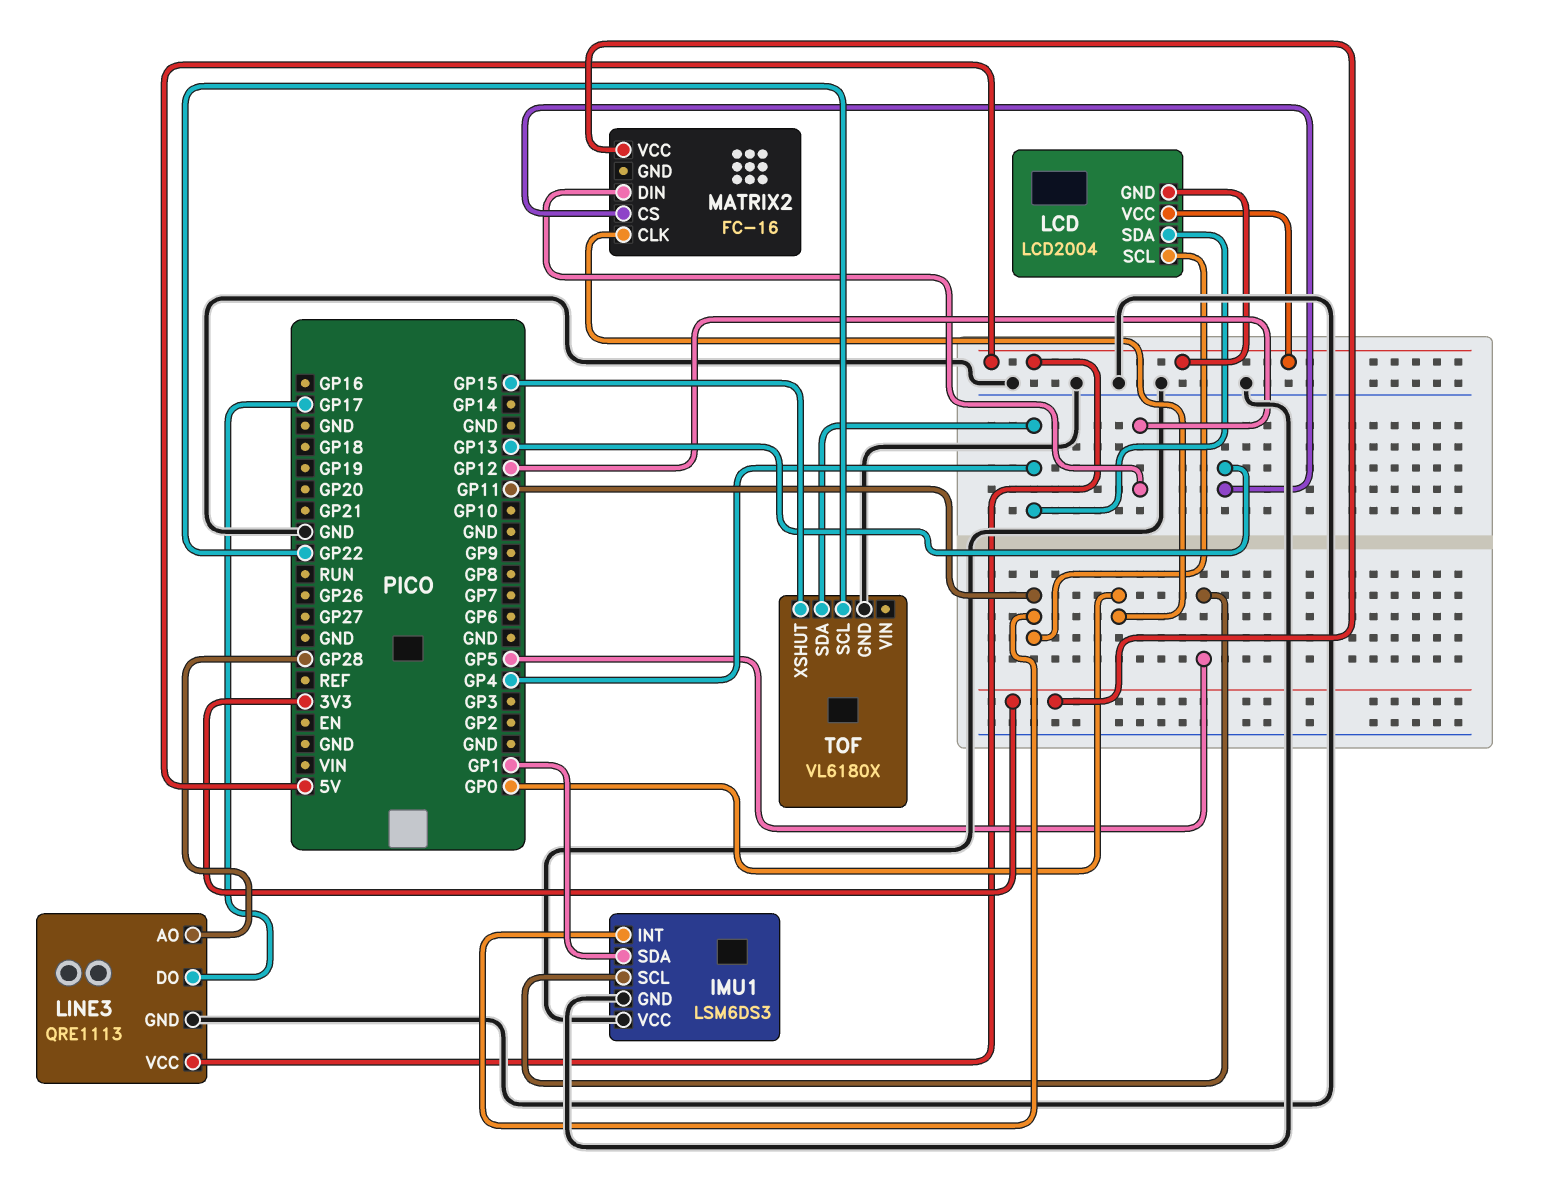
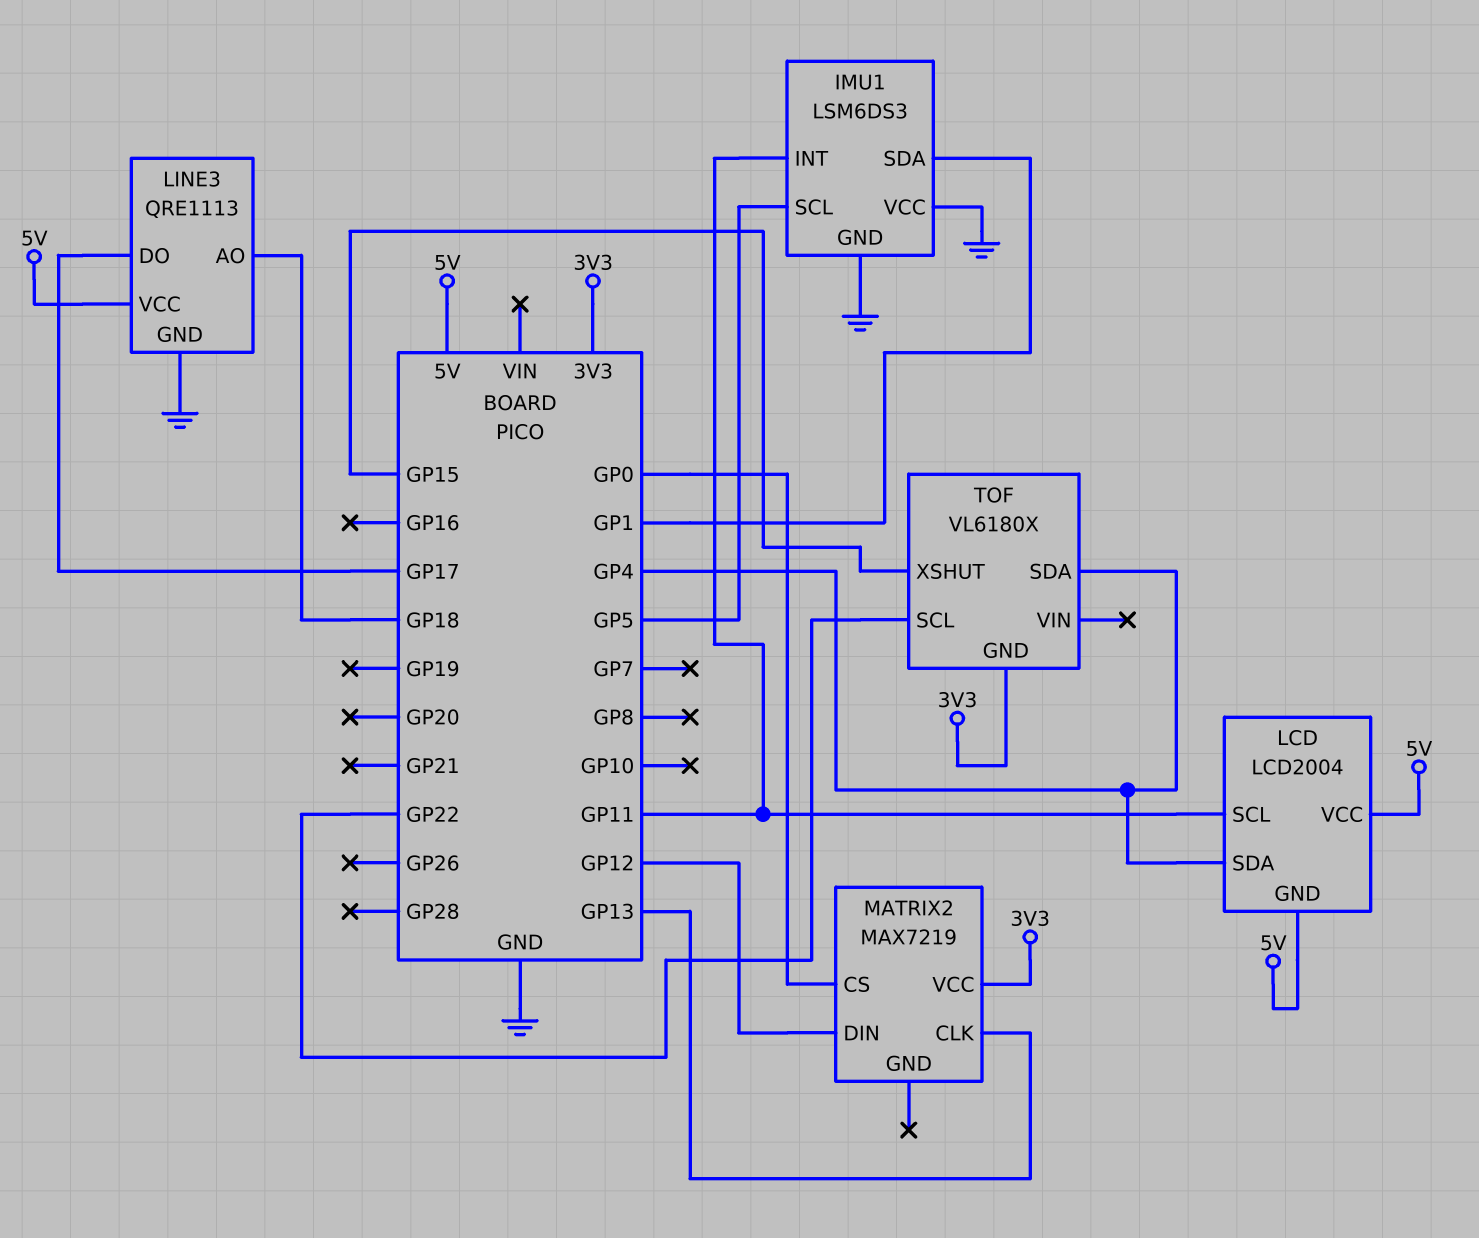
LINE3 pin AO: GP28 -> GP18
MATRIX2: FC-16 -> MAX7219
MATRIX2 pin CLK: GP0 -> GP13
MATRIX2 pin CS: GP13 -> GP0
TOF pin GND: GND -> 3V3

